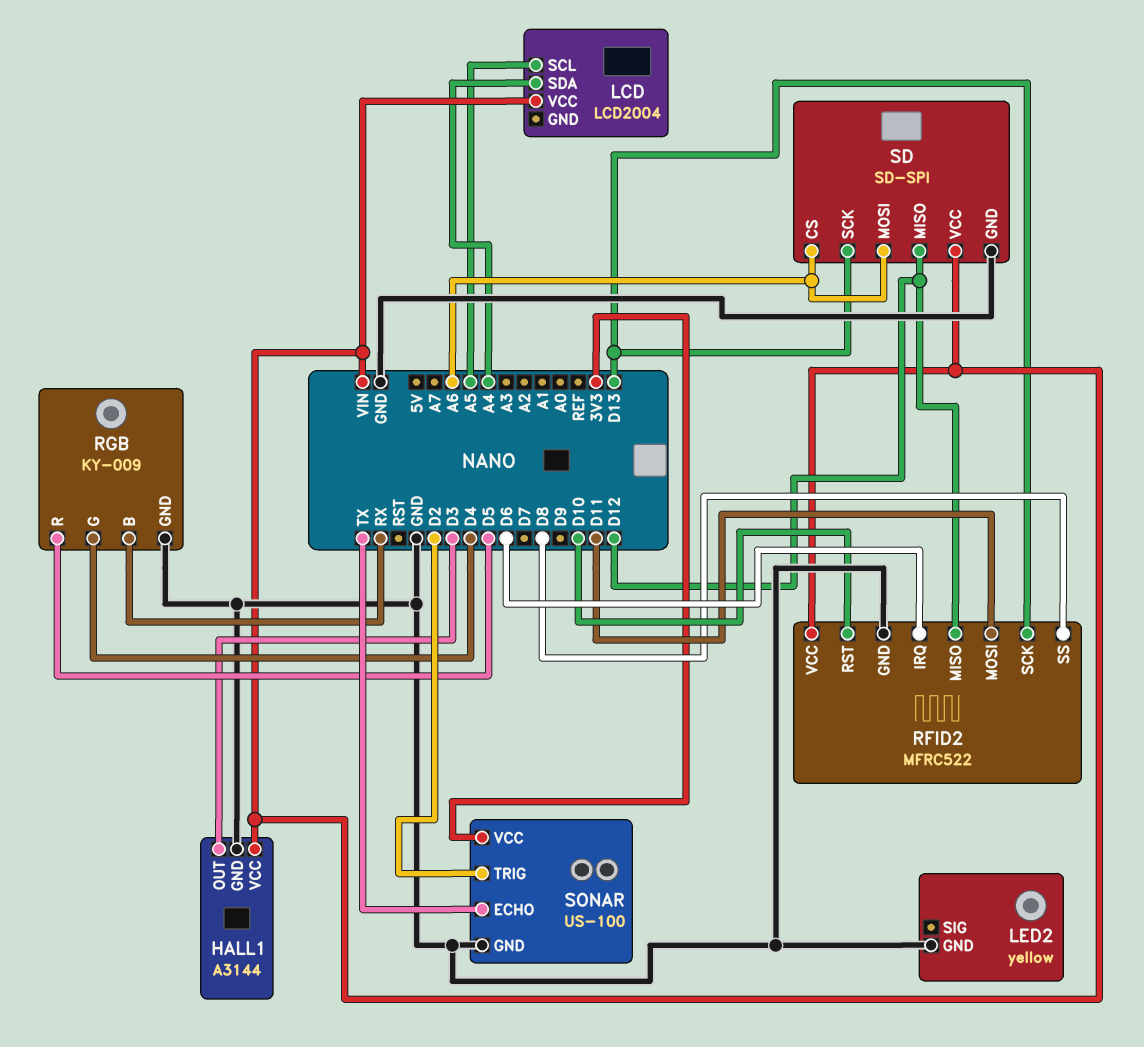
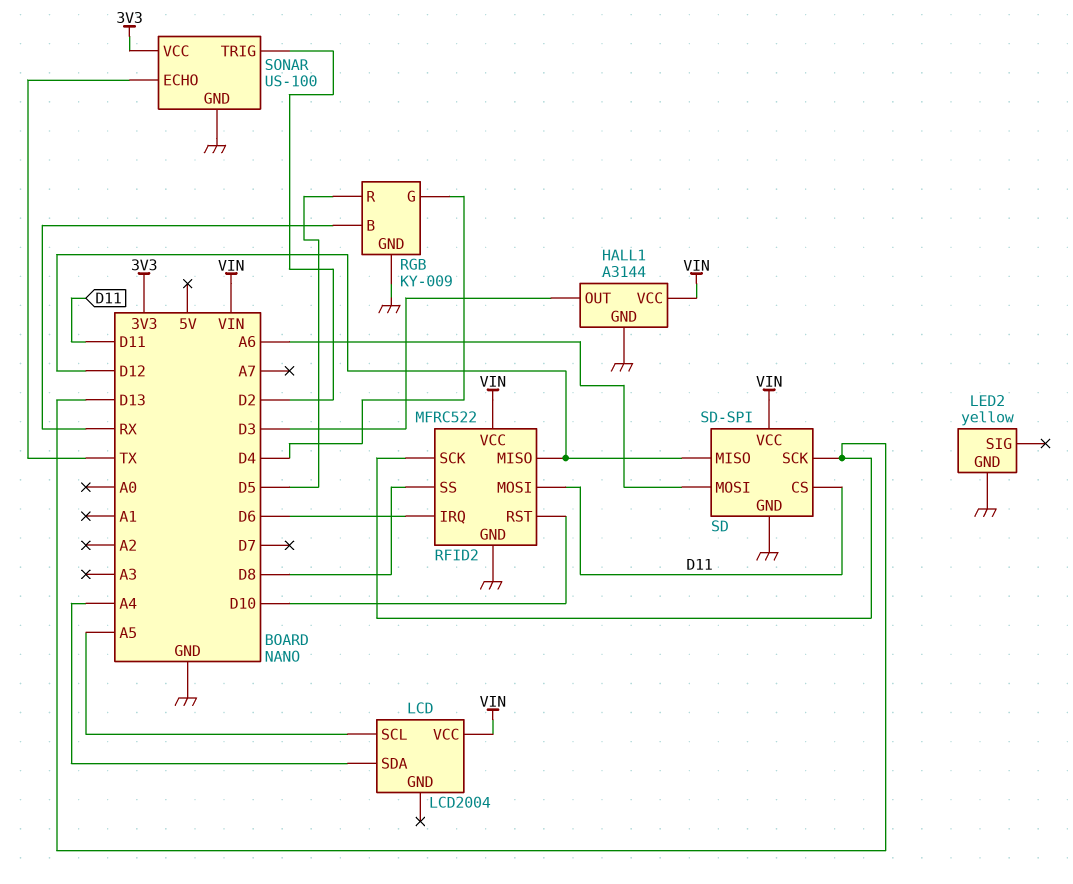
SD pin CS: A6 -> D11

